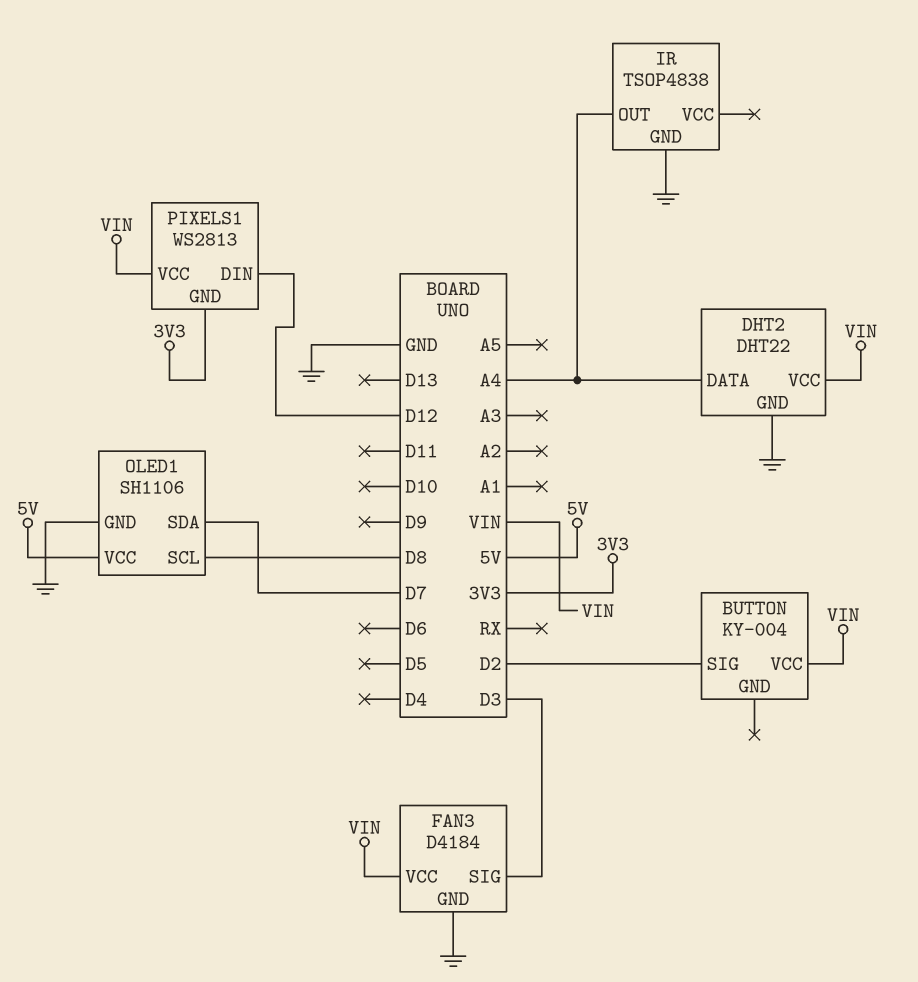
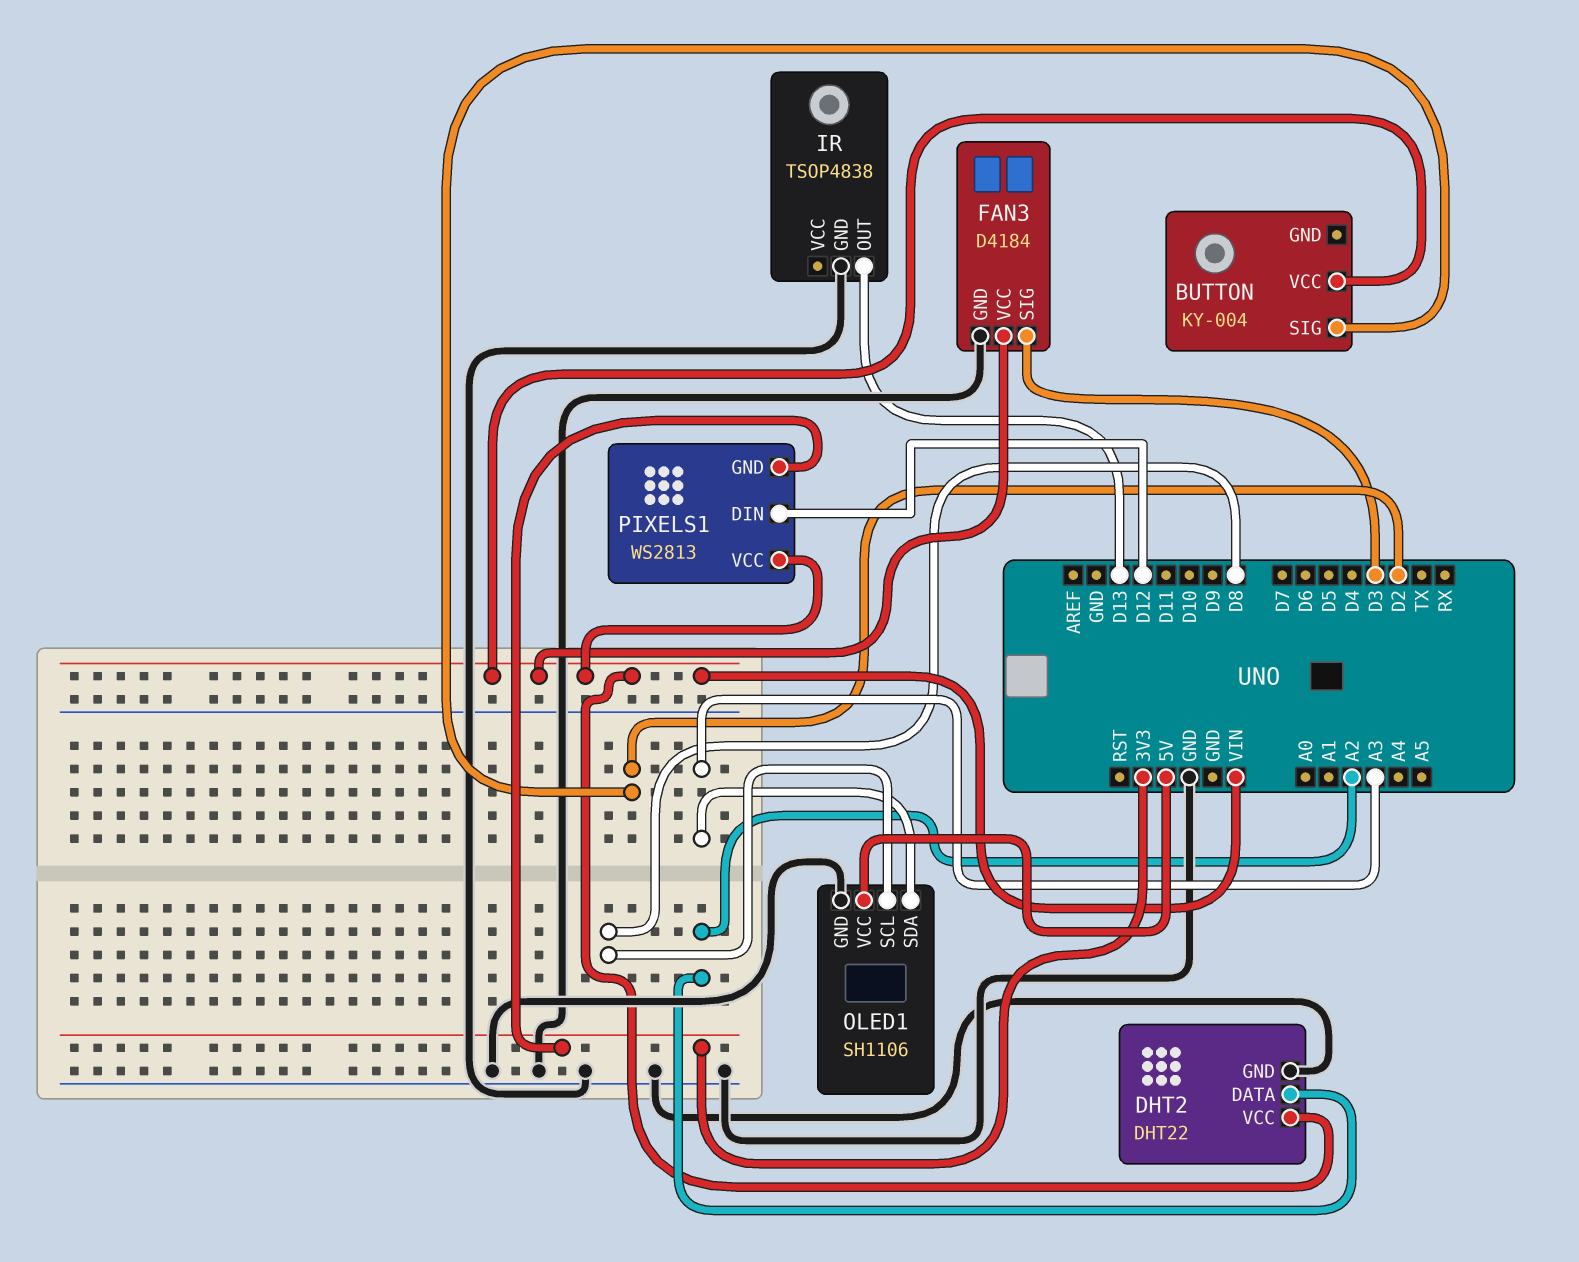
DHT2 pin DATA: A4 -> A2
IR pin OUT: A4 -> D13
OLED1 pin SDA: D7 -> A3

